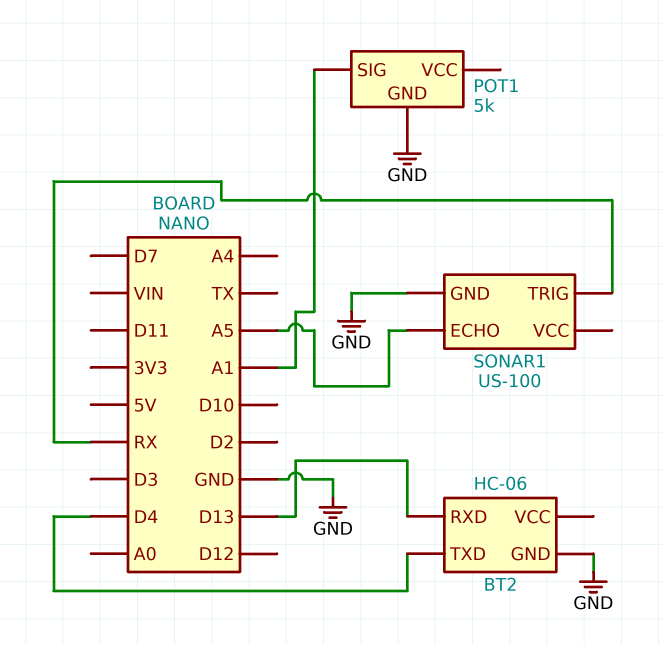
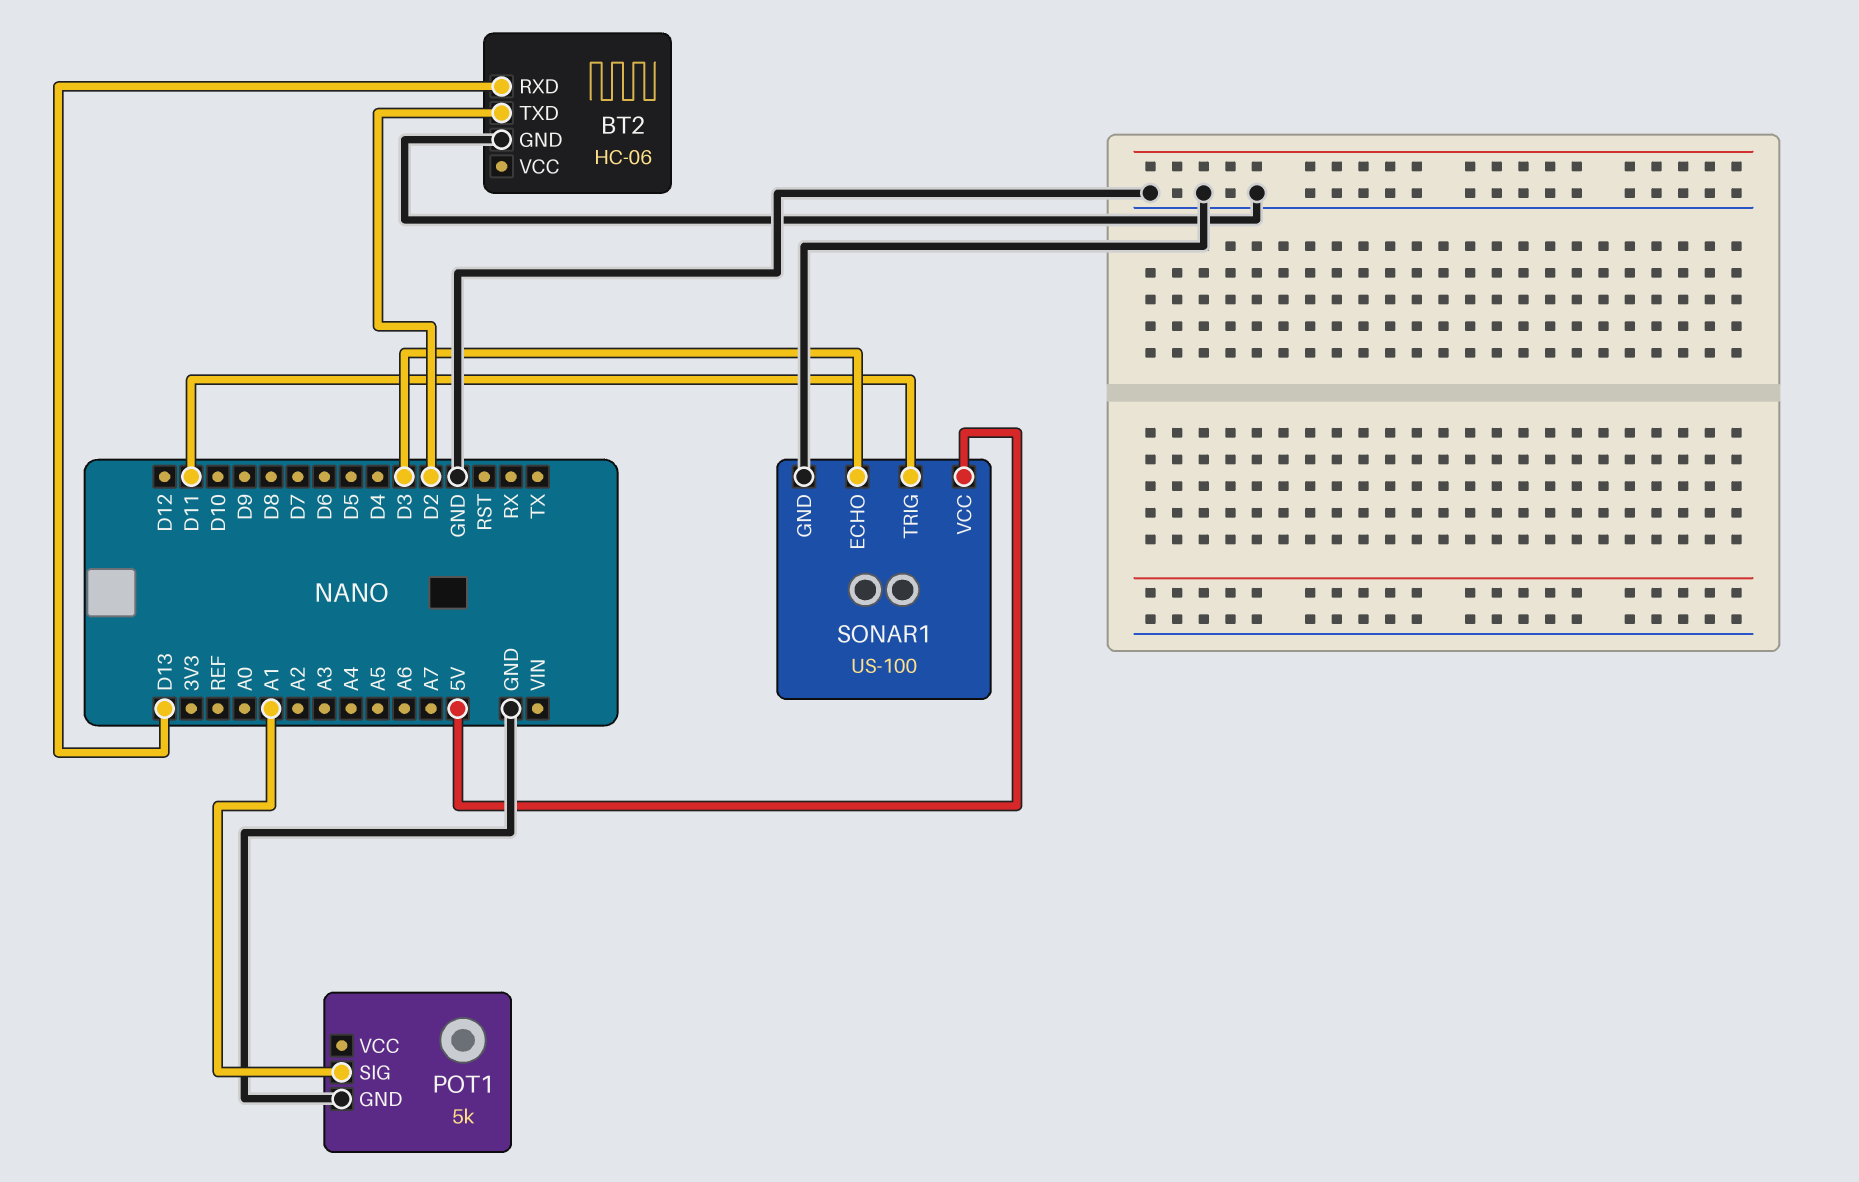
BT2 pin TXD: D4 -> D2
SONAR1 pin ECHO: A5 -> D3
SONAR1 pin TRIG: RX -> D11
SONAR1 pin VCC: none -> 5V

